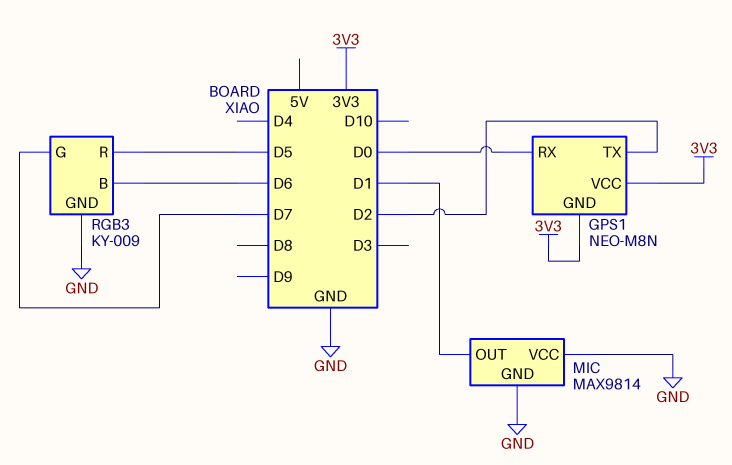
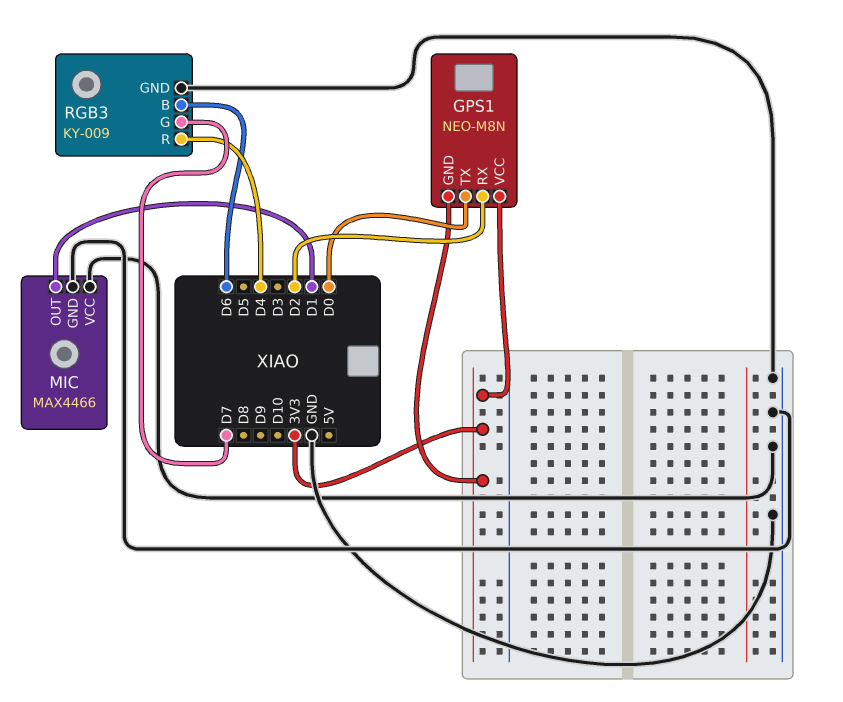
GPS1 pin RX: D0 -> D2
GPS1 pin TX: D2 -> D0
MIC: MAX9814 -> MAX4466
RGB3 pin R: D5 -> D4

